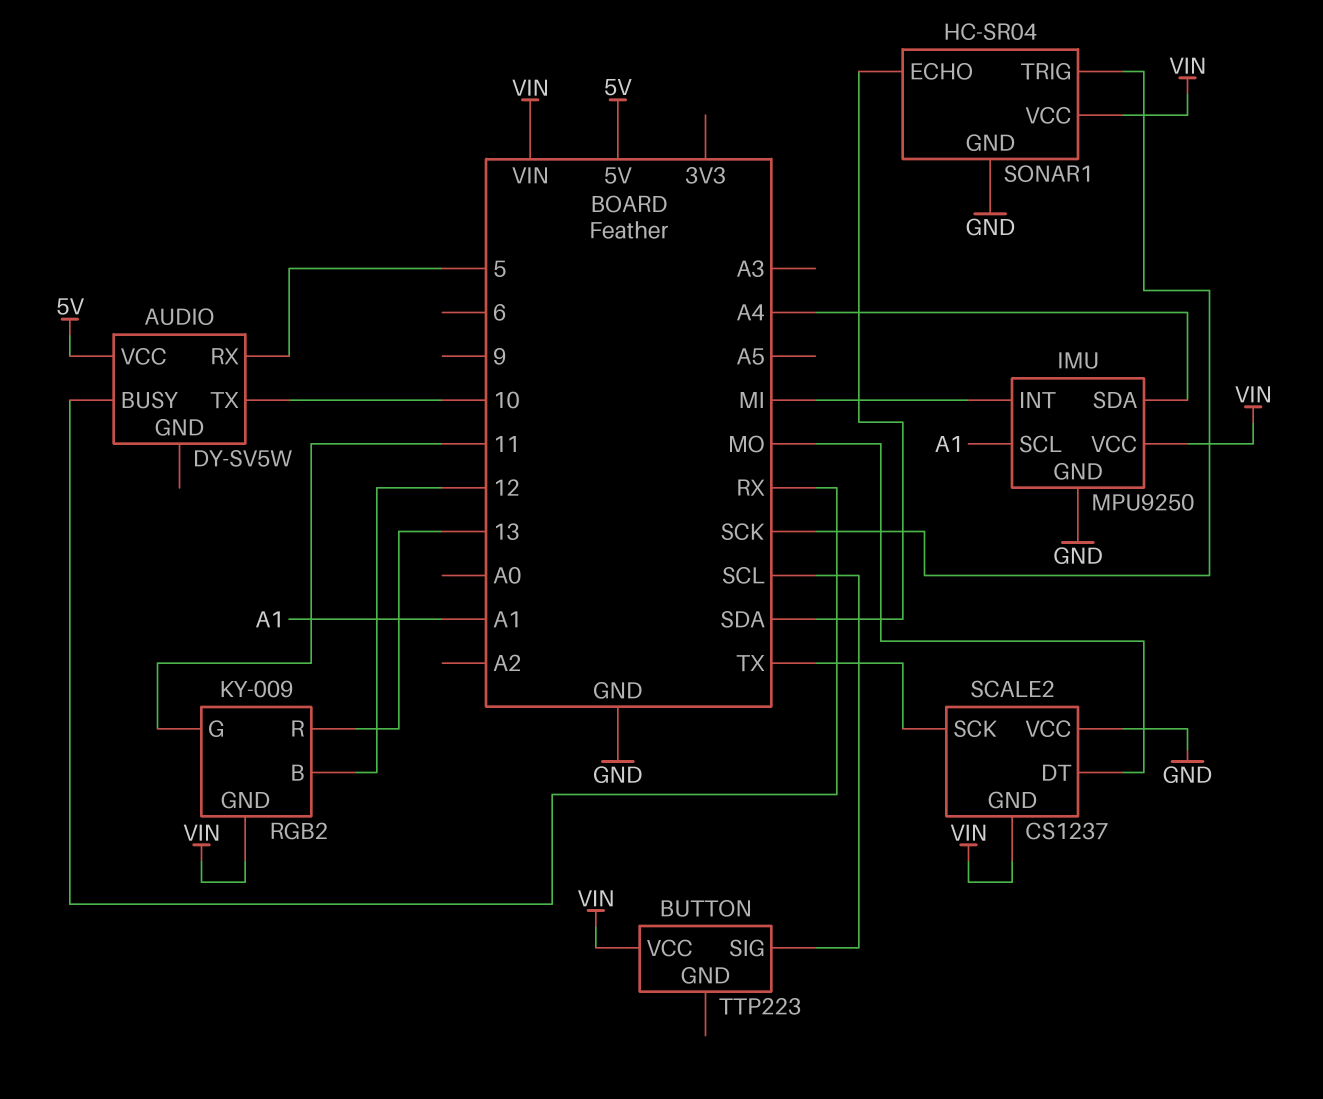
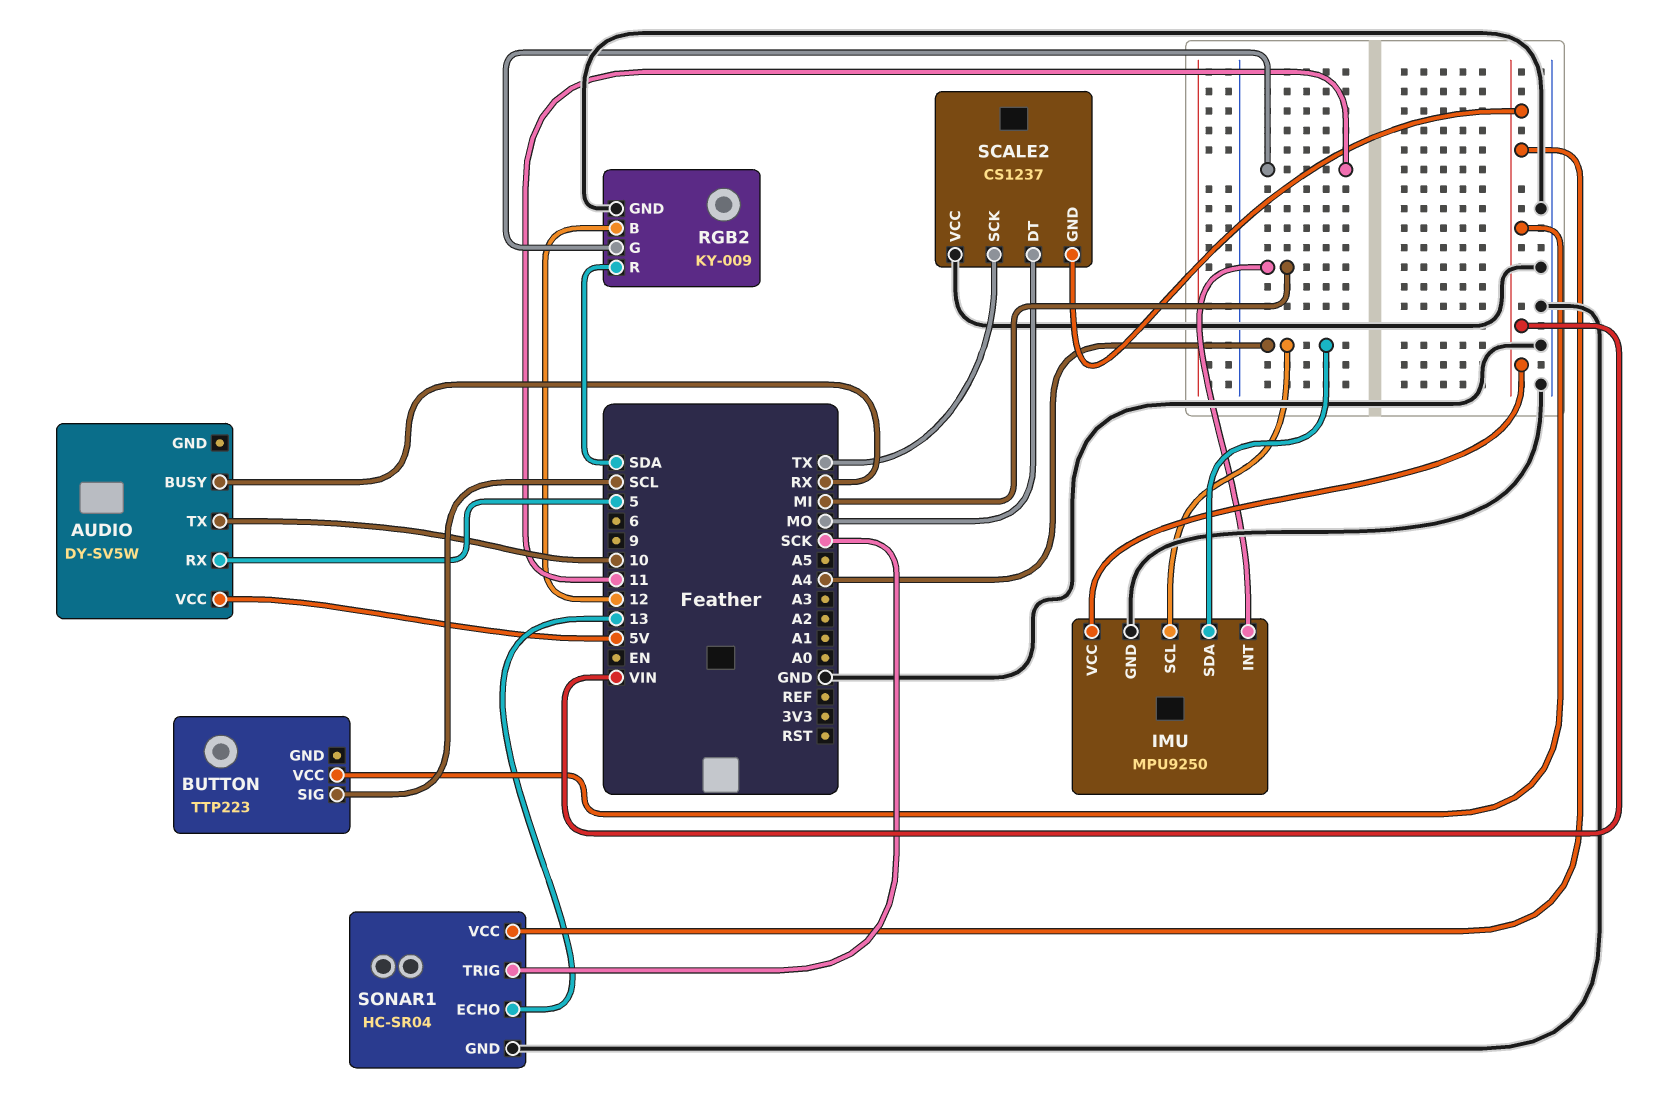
IMU pin SCL: A1 -> A4
RGB2 pin GND: VIN -> GND
RGB2 pin R: 13 -> SDA
SONAR1 pin ECHO: SDA -> 13

